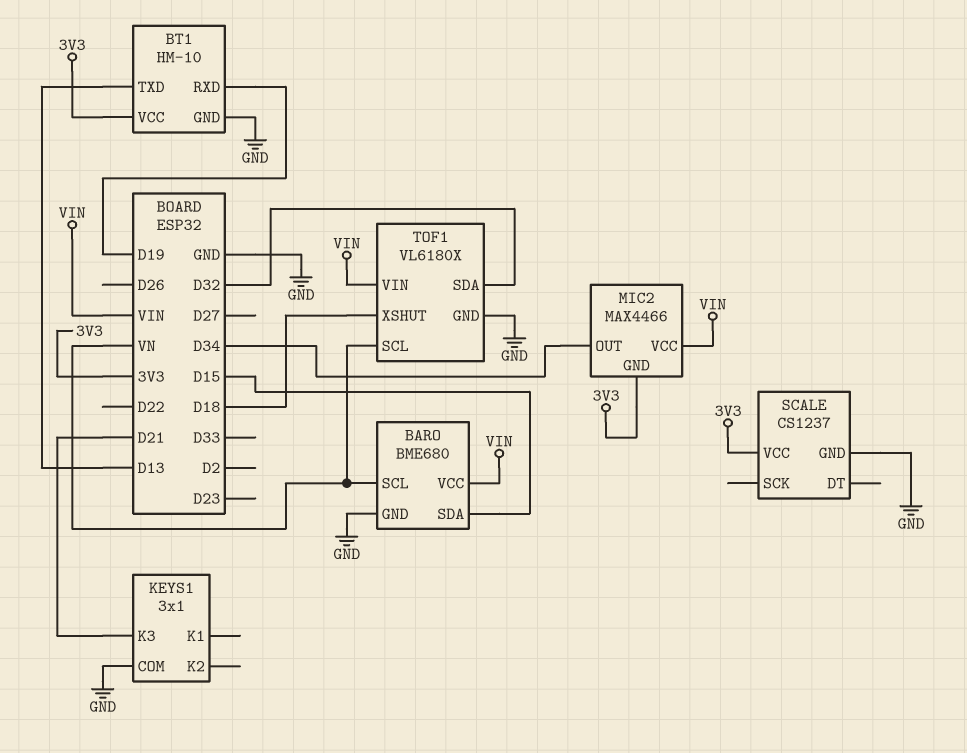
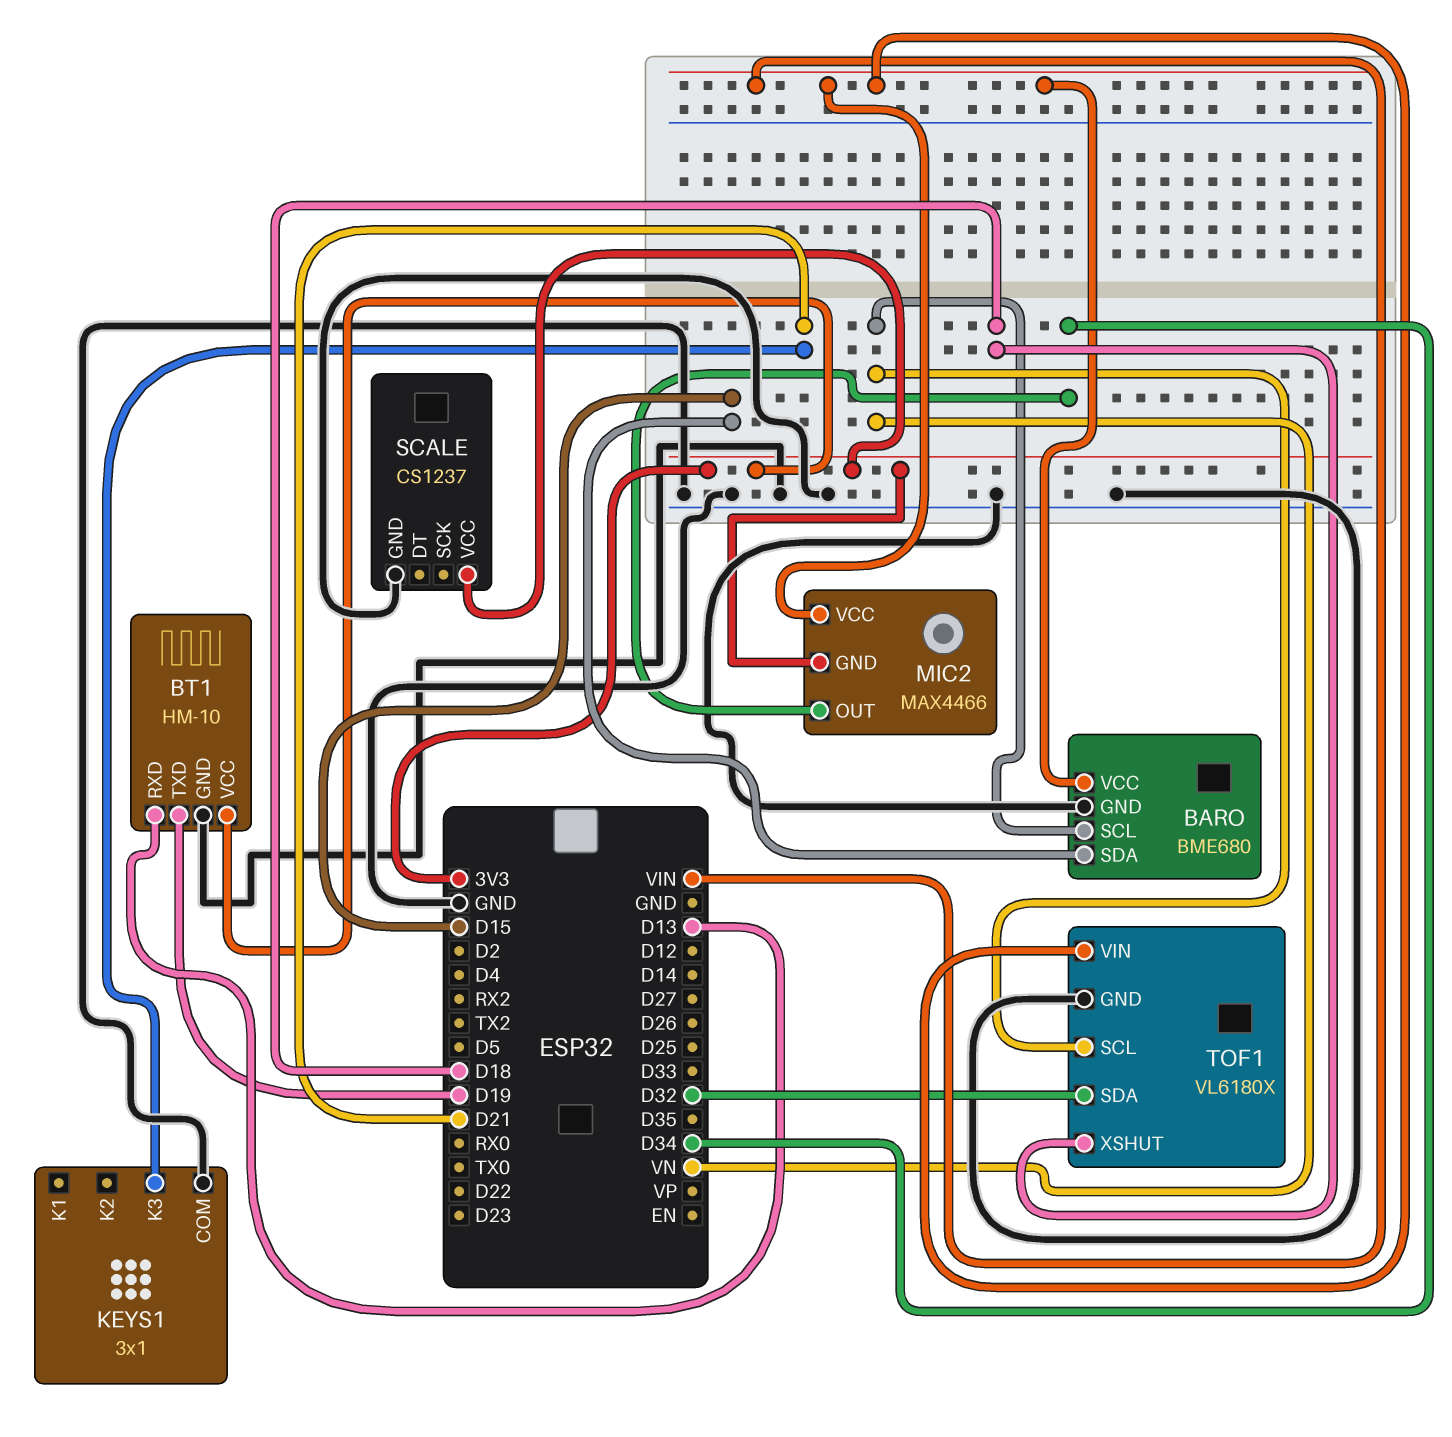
BT1 pin RXD: D19 -> D13
BT1 pin TXD: D13 -> D19

